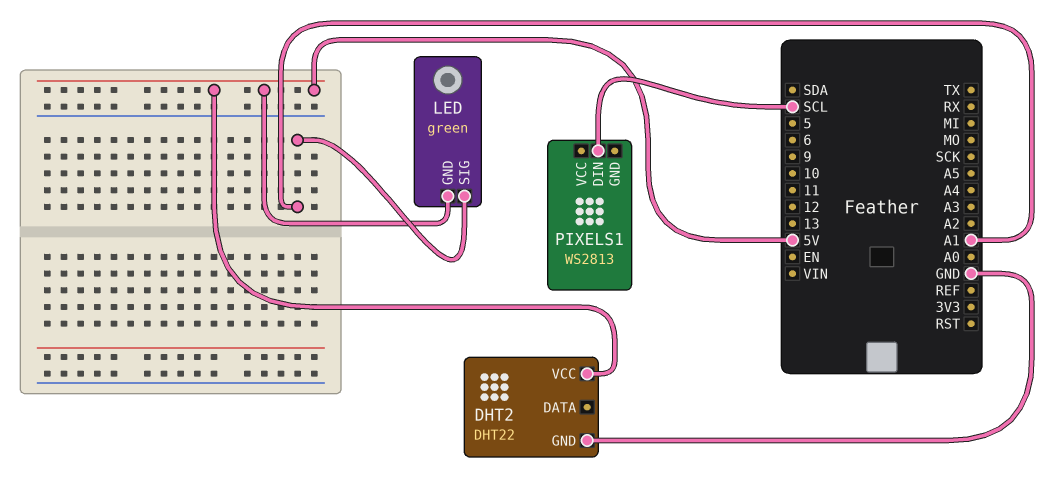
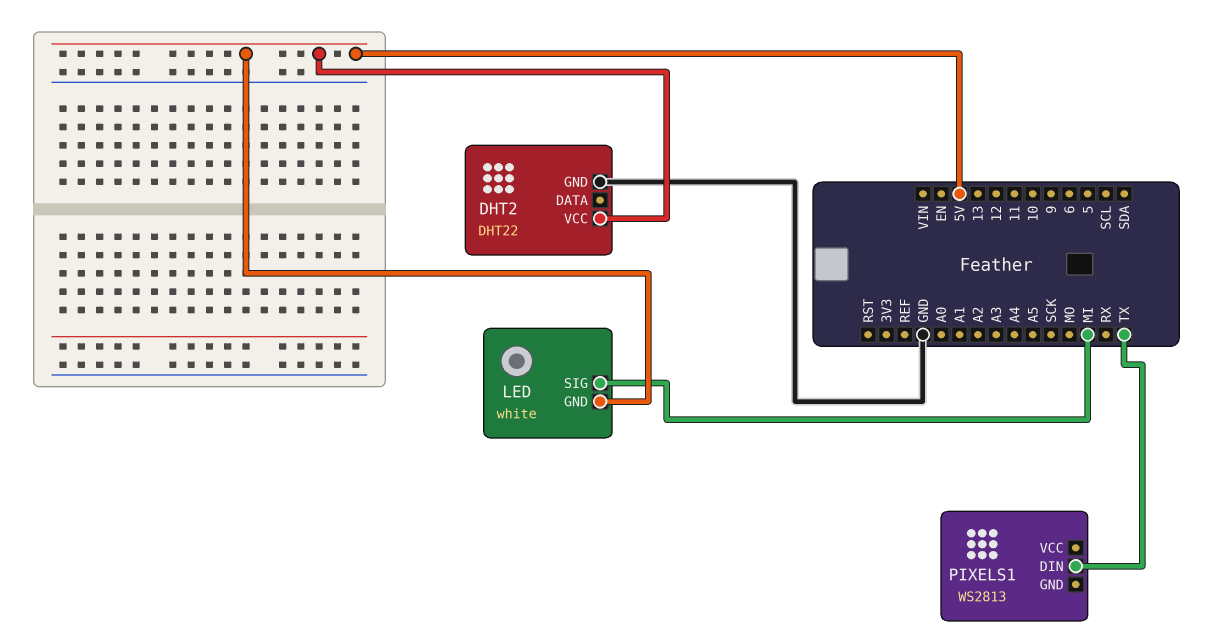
LED: green -> white
LED pin SIG: A1 -> MI
PIXELS1 pin DIN: SCL -> TX

